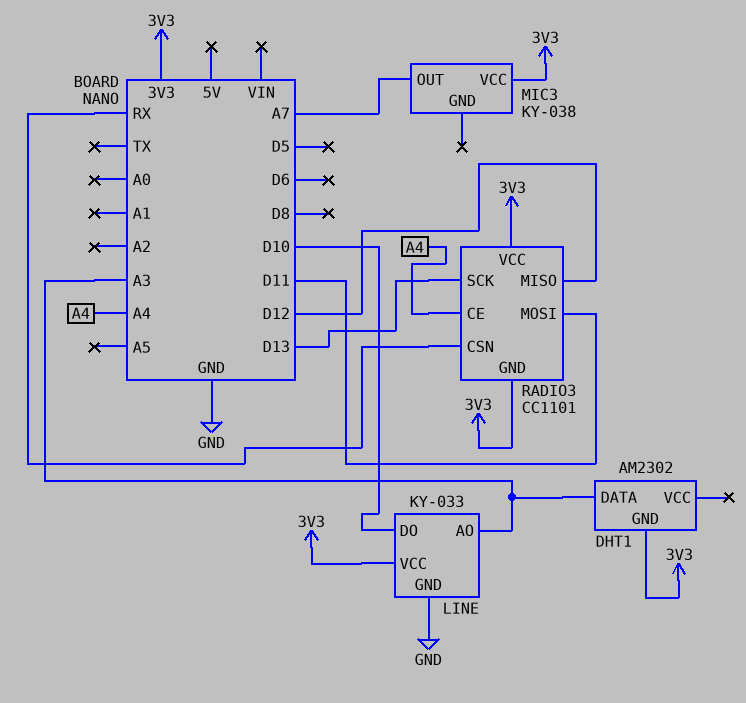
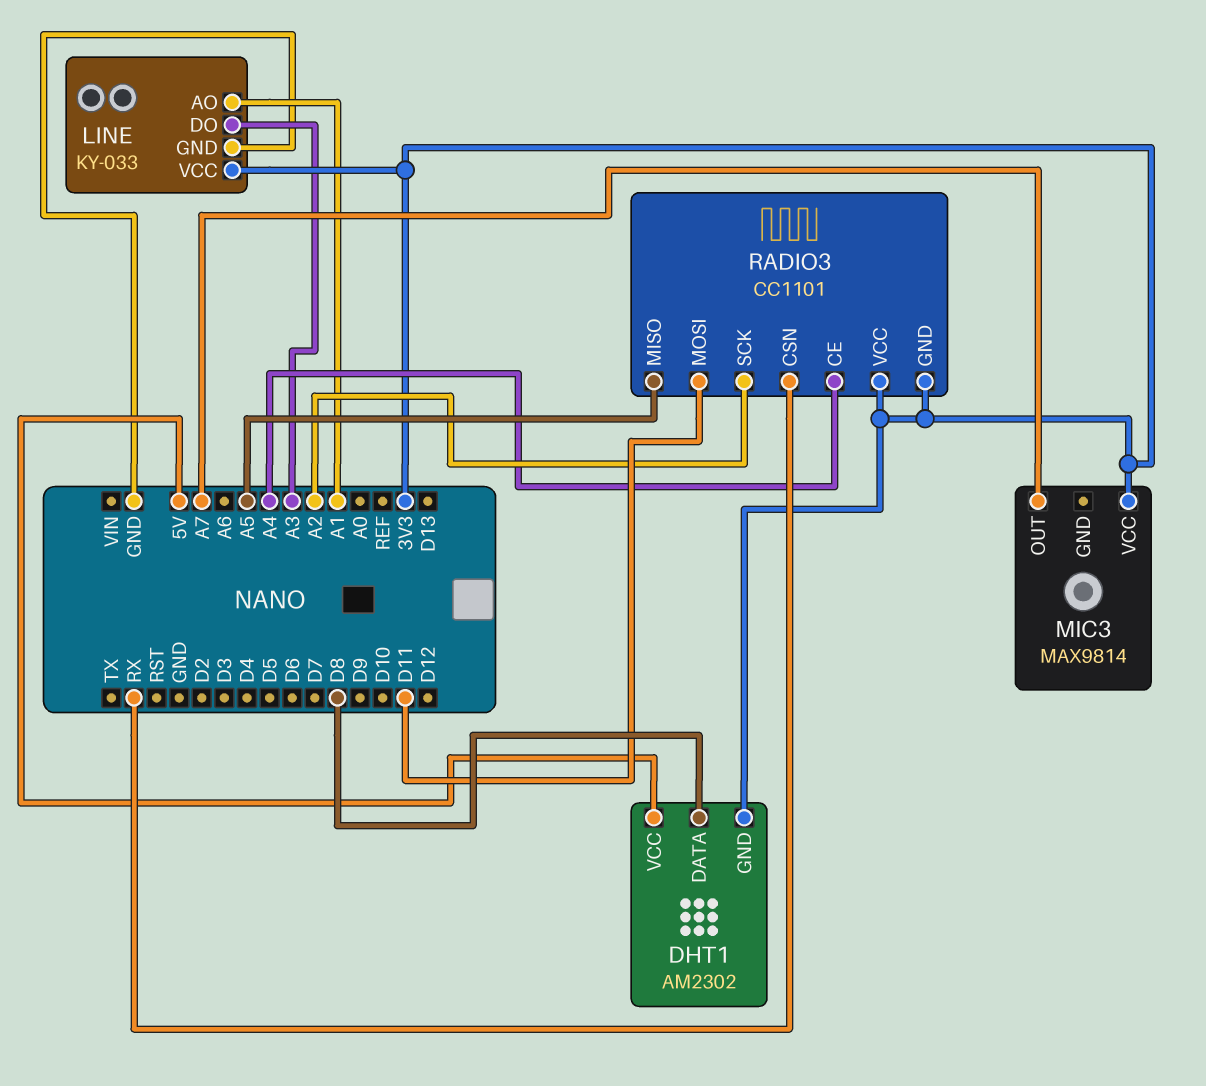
DHT1 pin DATA: A3 -> D8
DHT1 pin VCC: none -> 5V
LINE pin AO: A3 -> A1
LINE pin DO: D10 -> A3
MIC3: KY-038 -> MAX9814
RADIO3 pin MISO: D12 -> A5
RADIO3 pin SCK: D13 -> A2

